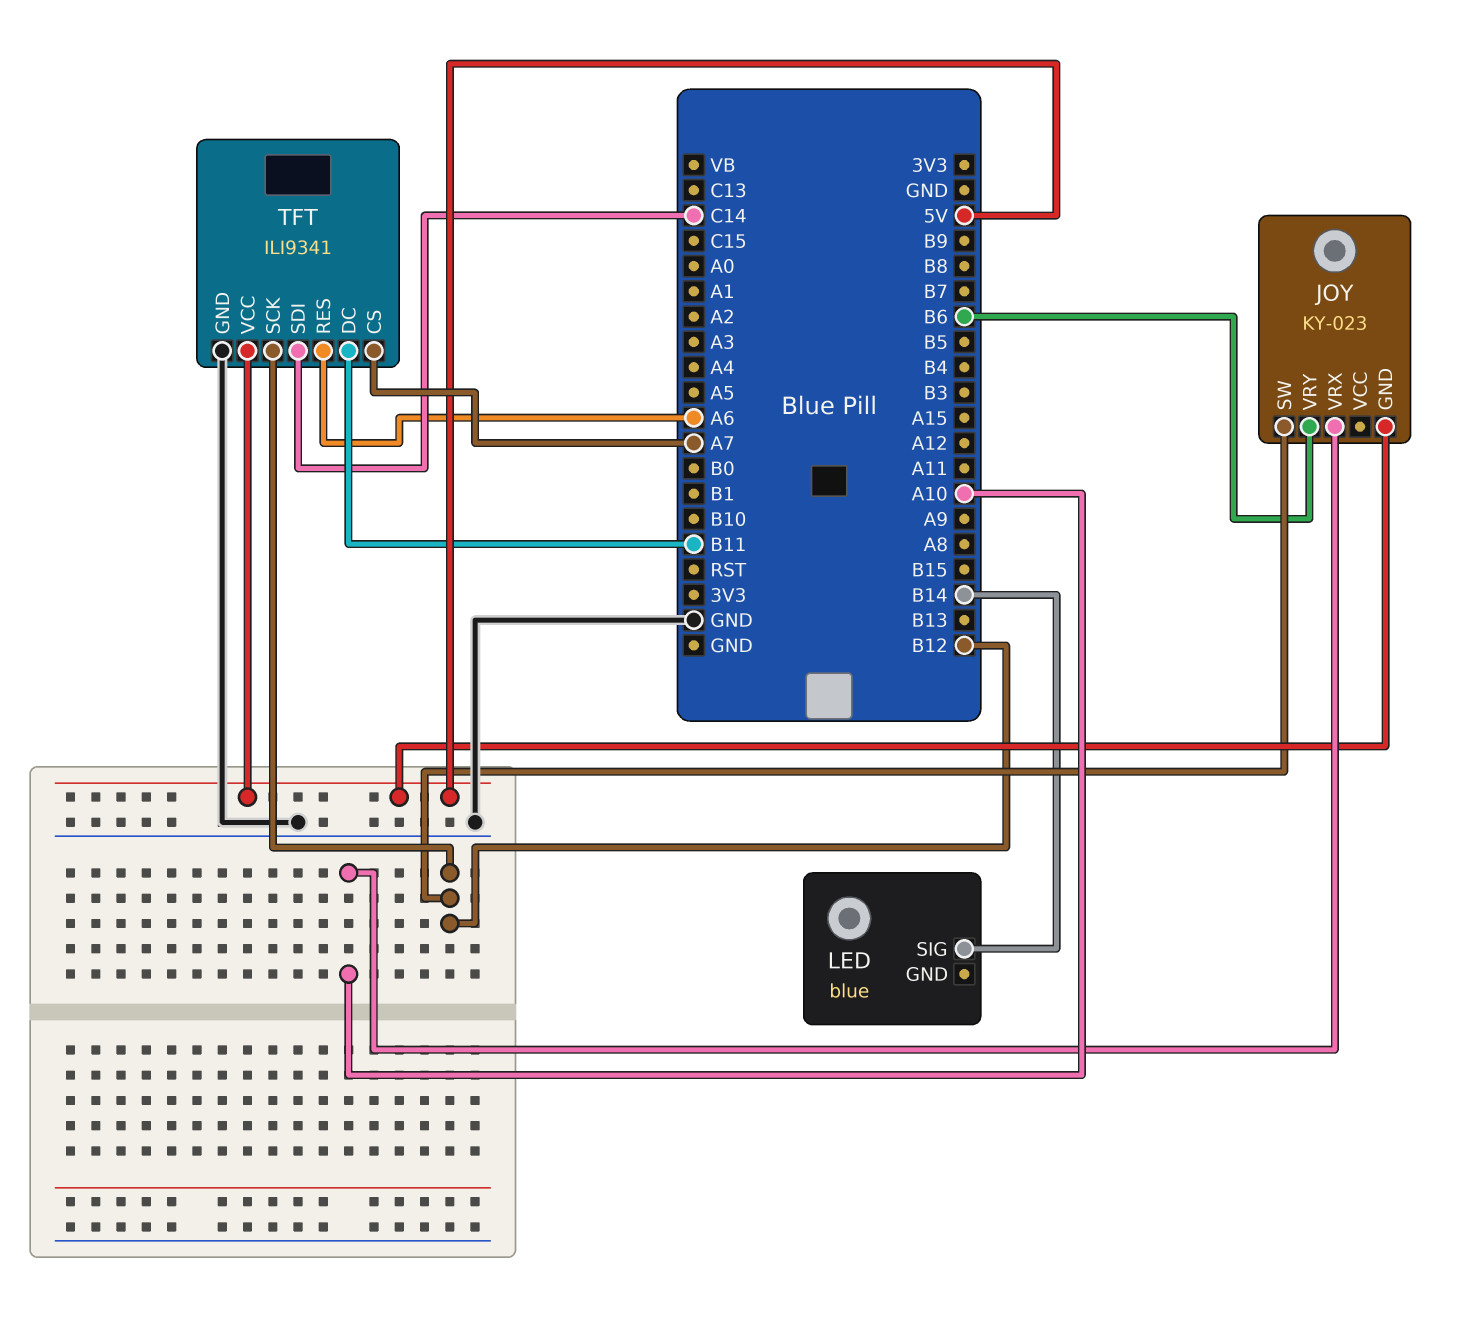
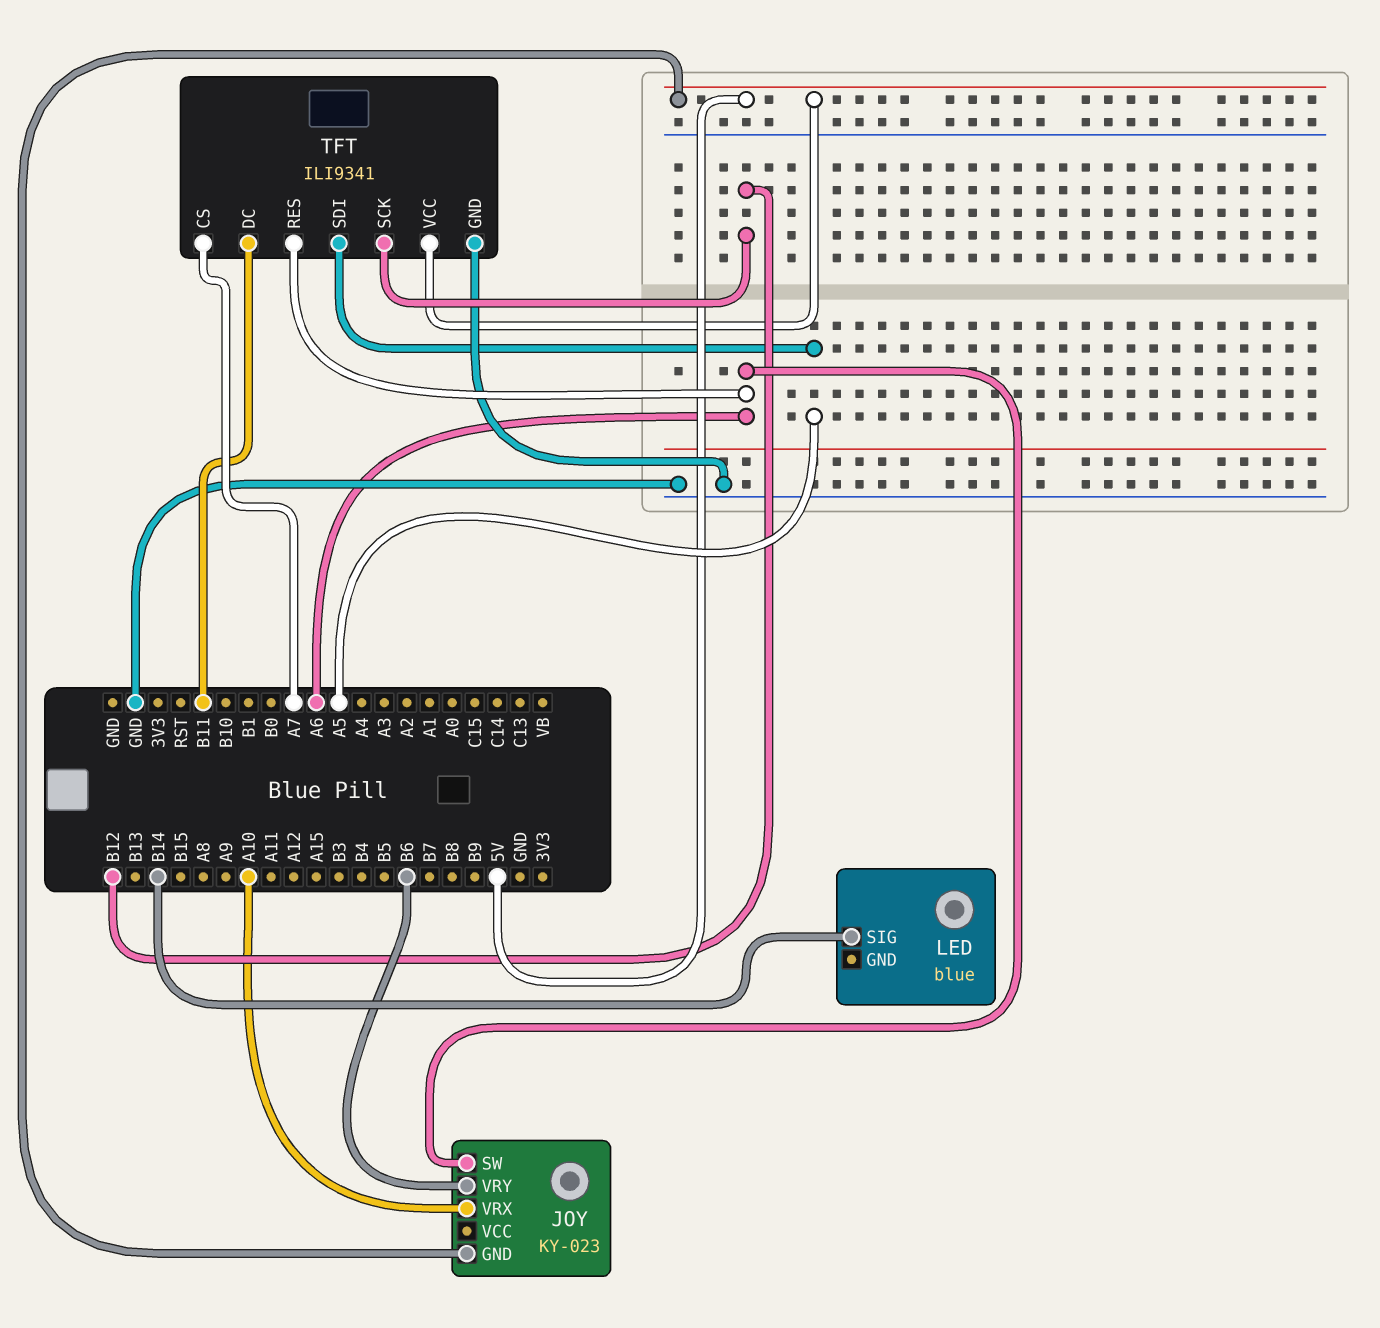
JOY pin SW: B12 -> A6
TFT pin SDI: C14 -> A5

